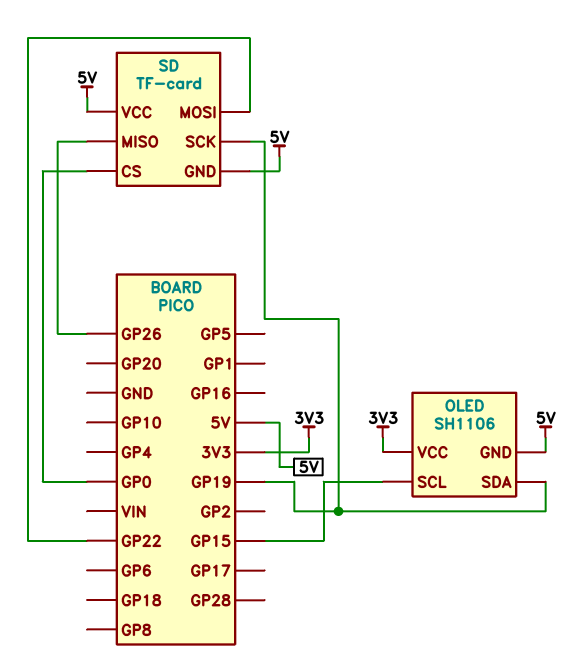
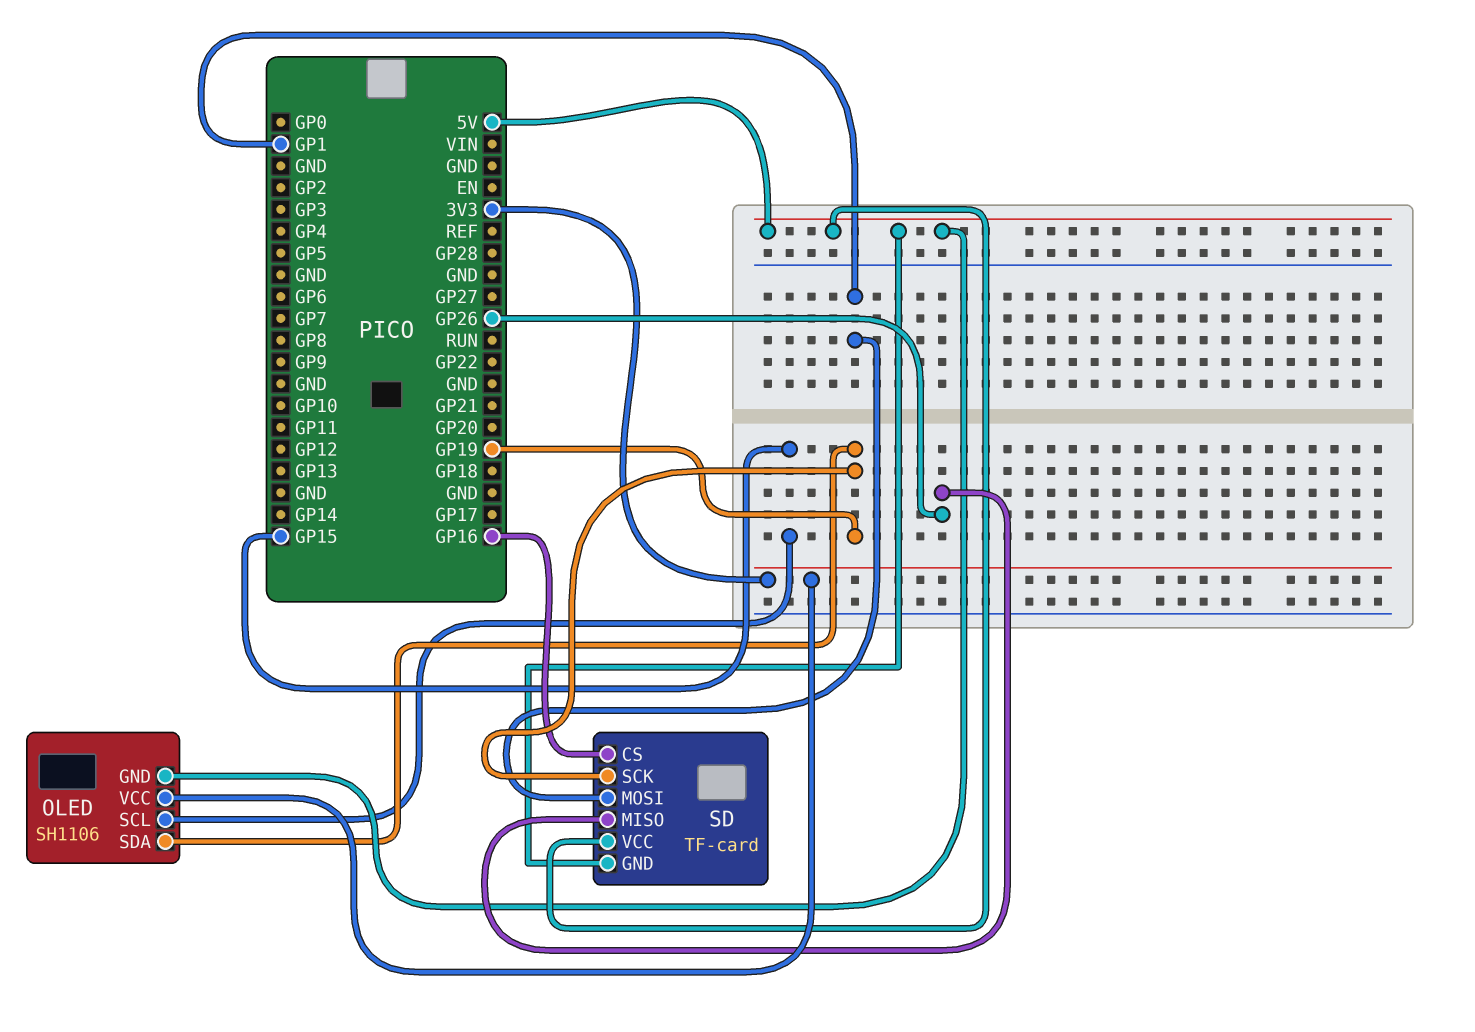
SD pin CS: GP0 -> GP16
SD pin MOSI: GP22 -> GP1

